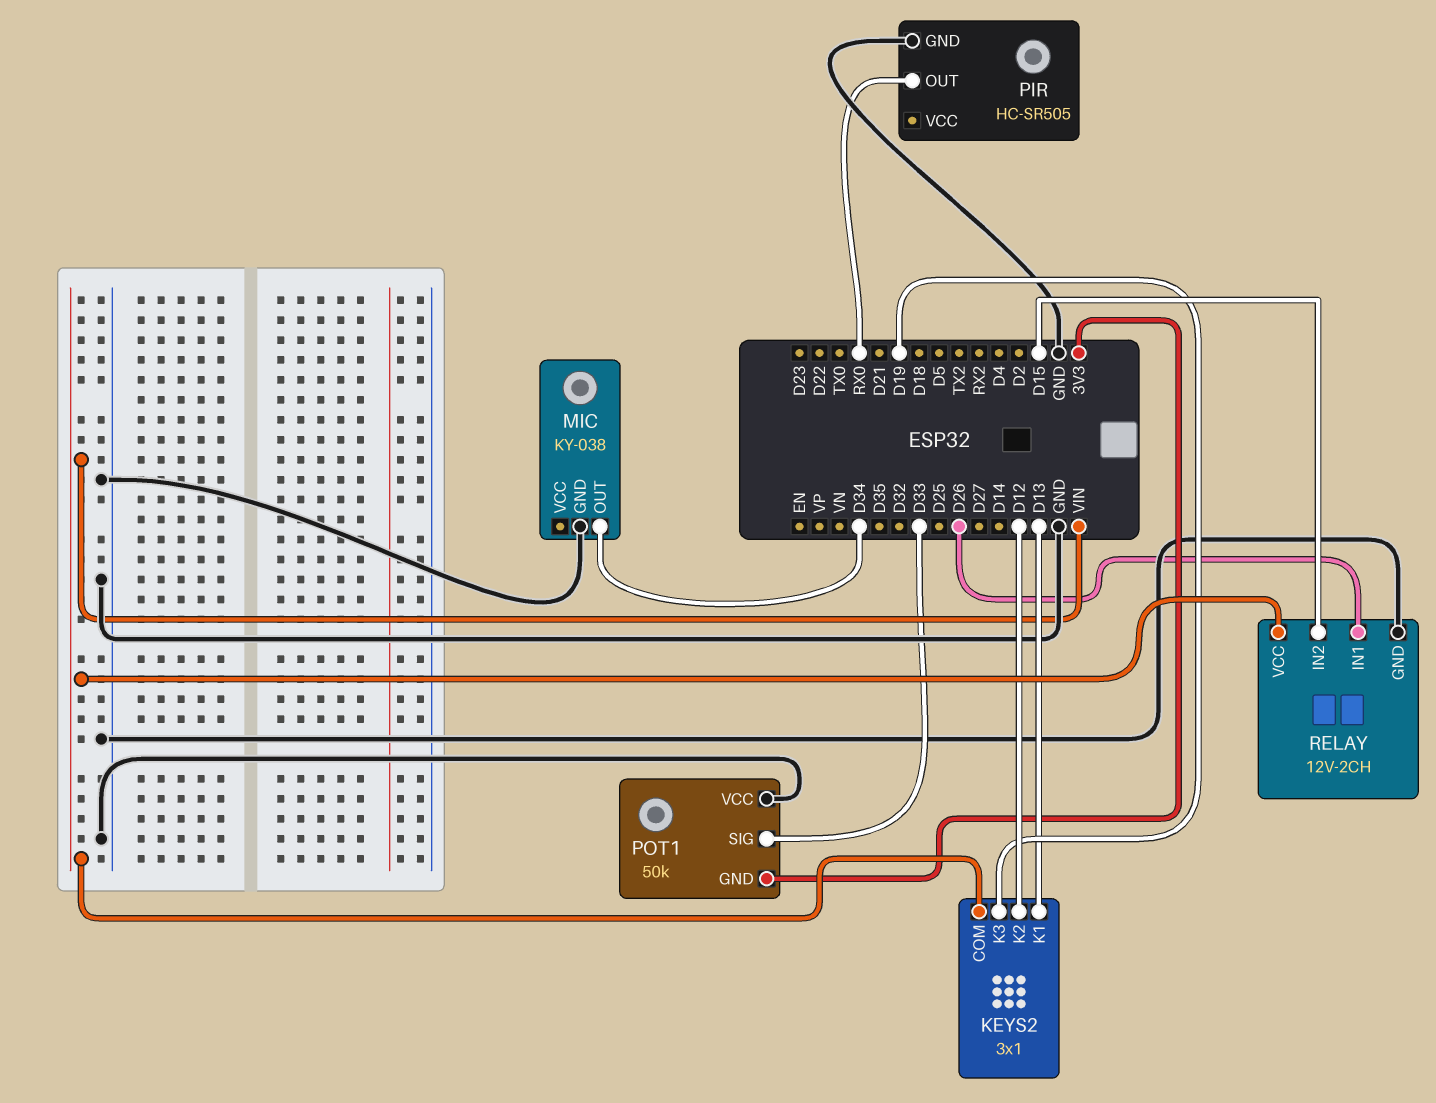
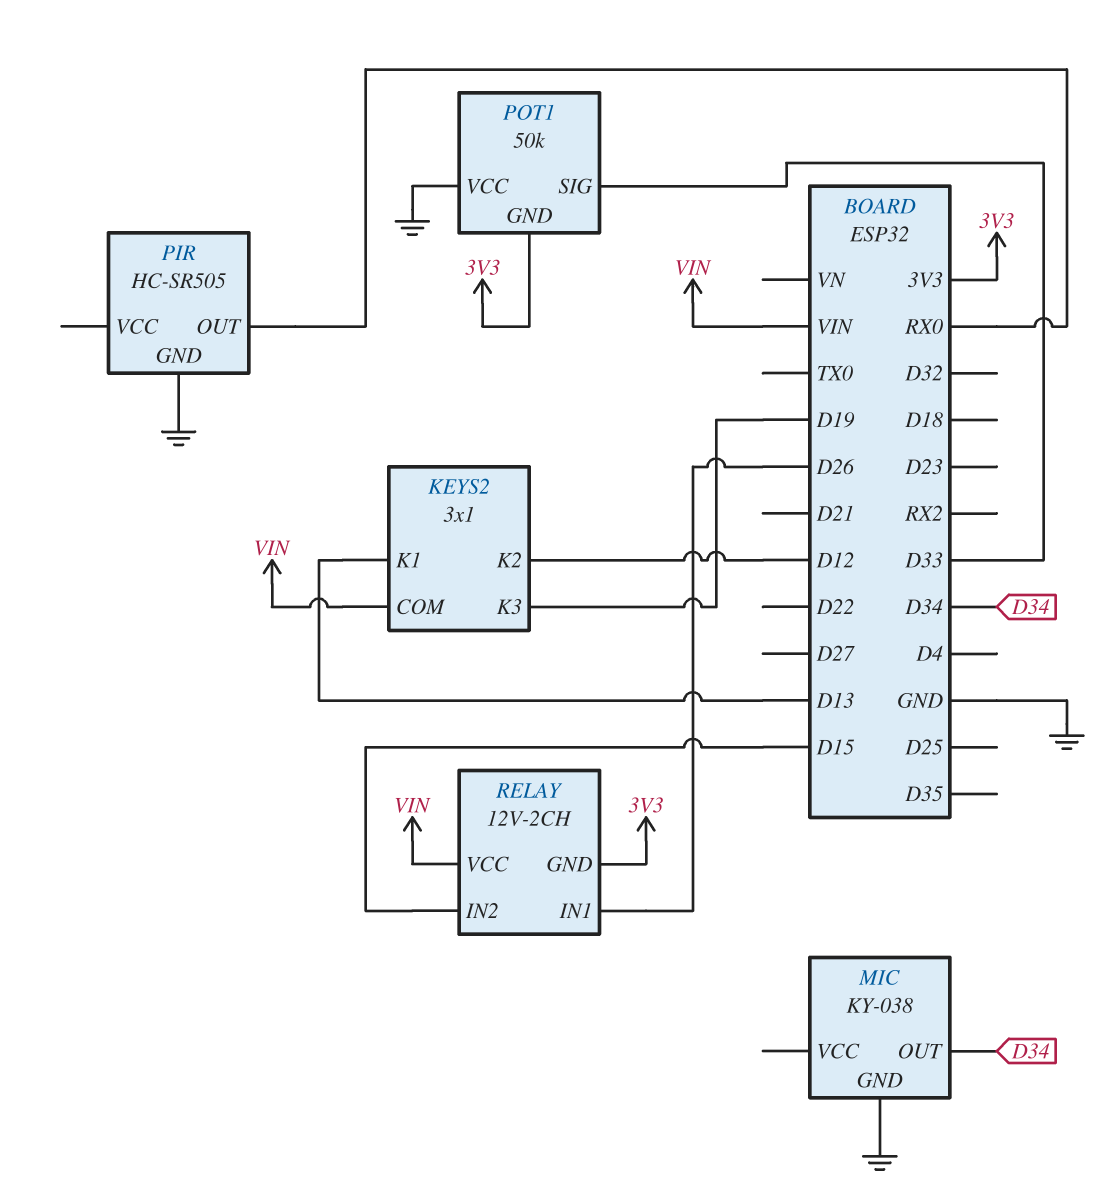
RELAY pin GND: GND -> 3V3

